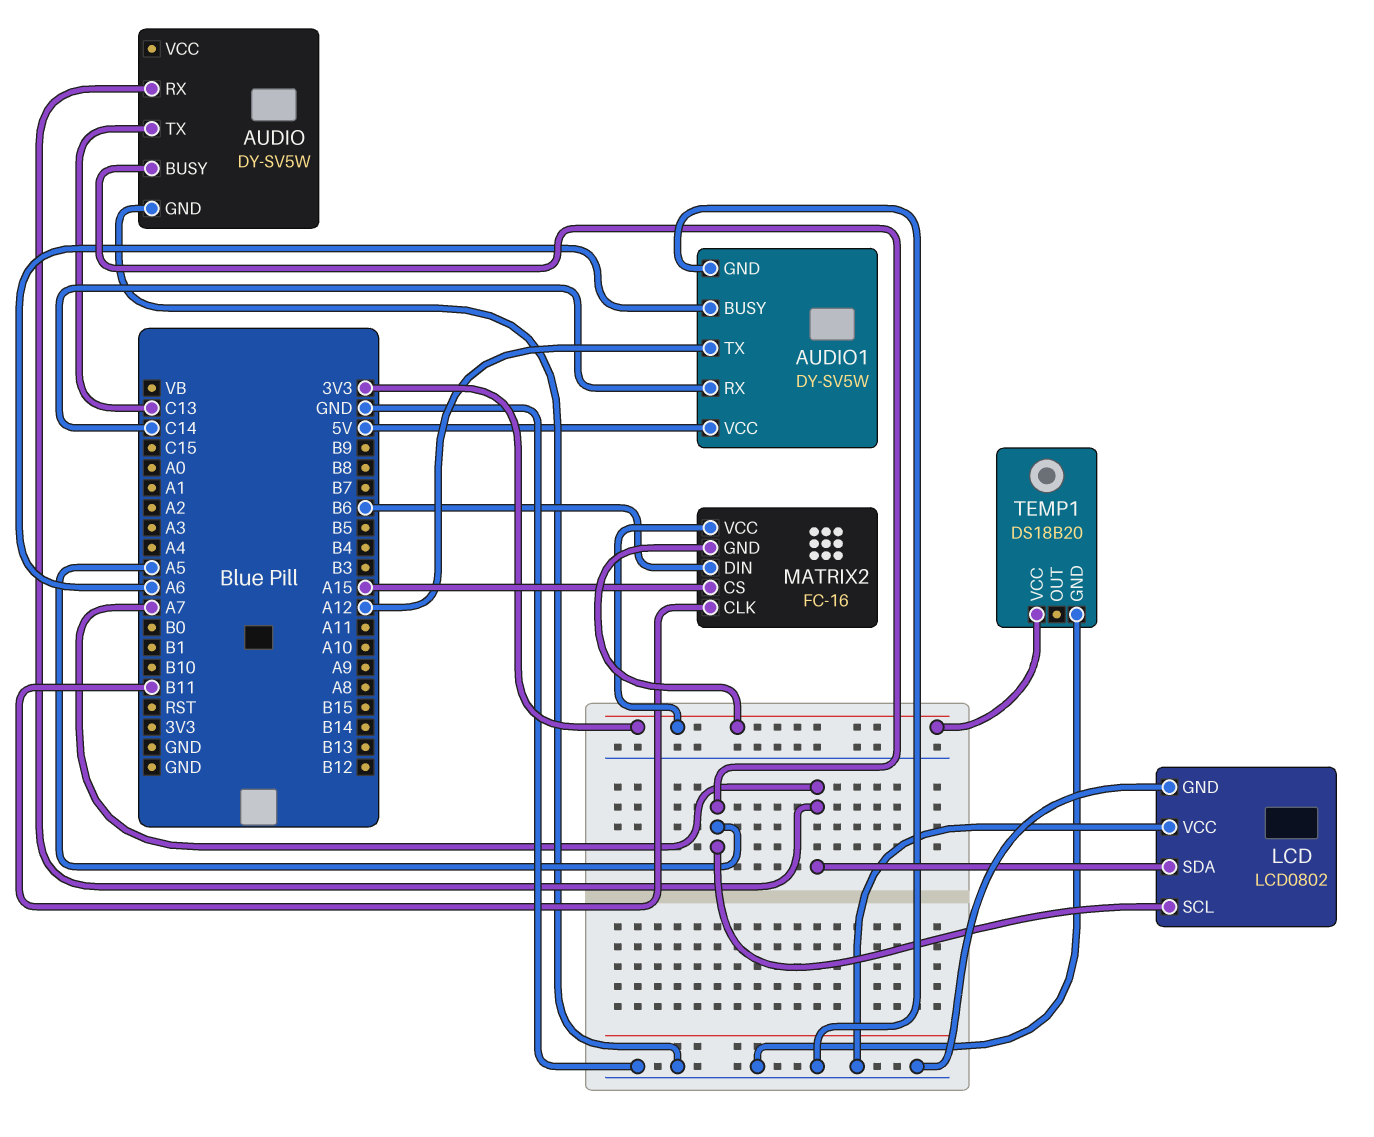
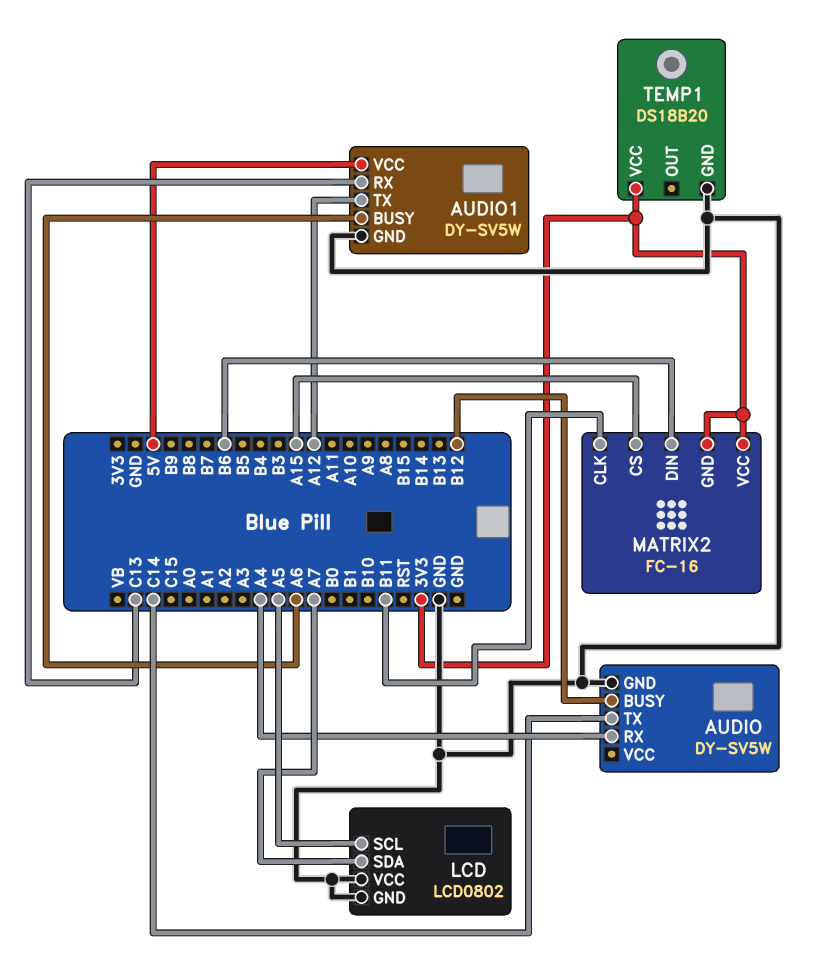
AUDIO pin BUSY: A5 -> B12
AUDIO pin RX: A7 -> A4
AUDIO pin TX: C13 -> C14
AUDIO1 pin RX: C14 -> C13

